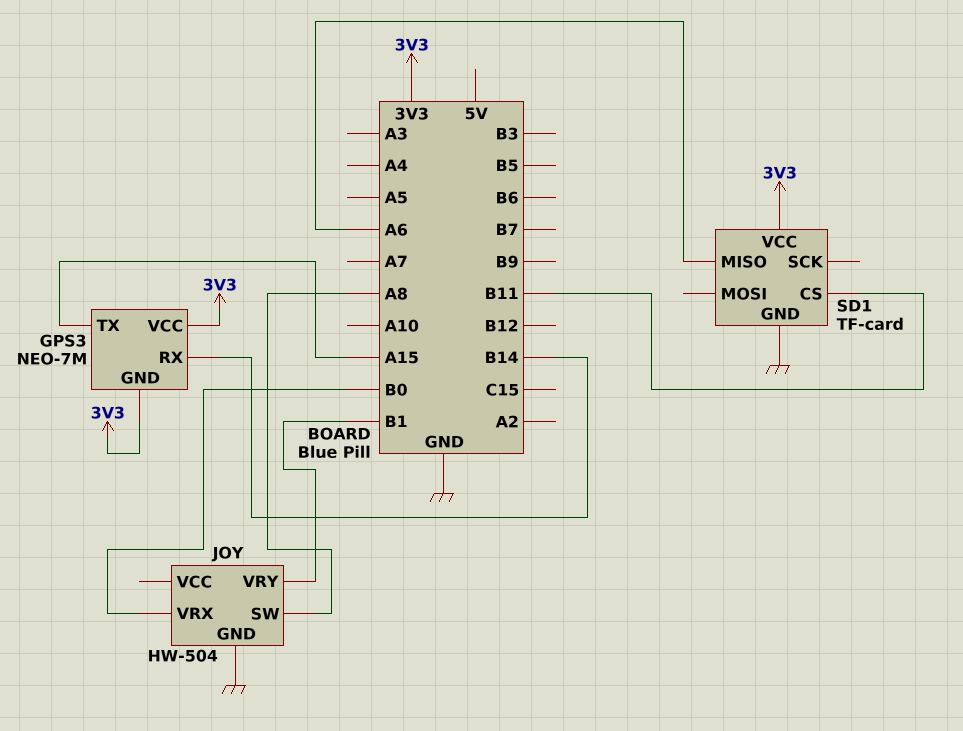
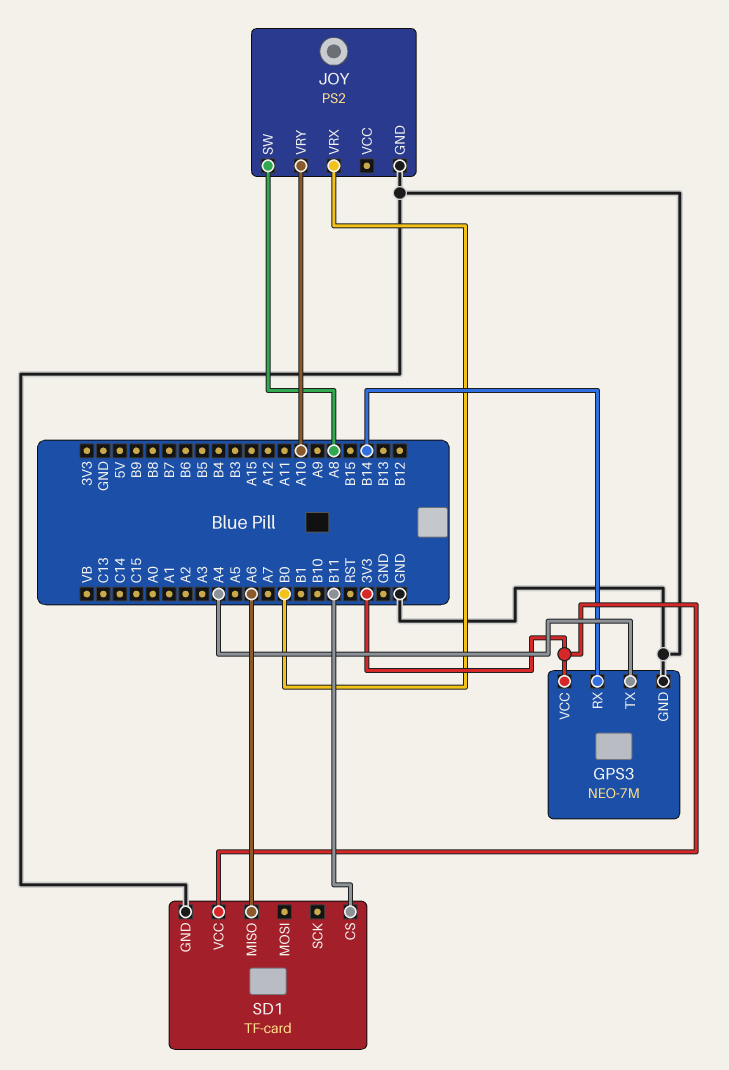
GPS3 pin GND: 3V3 -> GND
GPS3 pin TX: A15 -> A4
JOY: HW-504 -> PS2
JOY pin VRY: B1 -> A10

